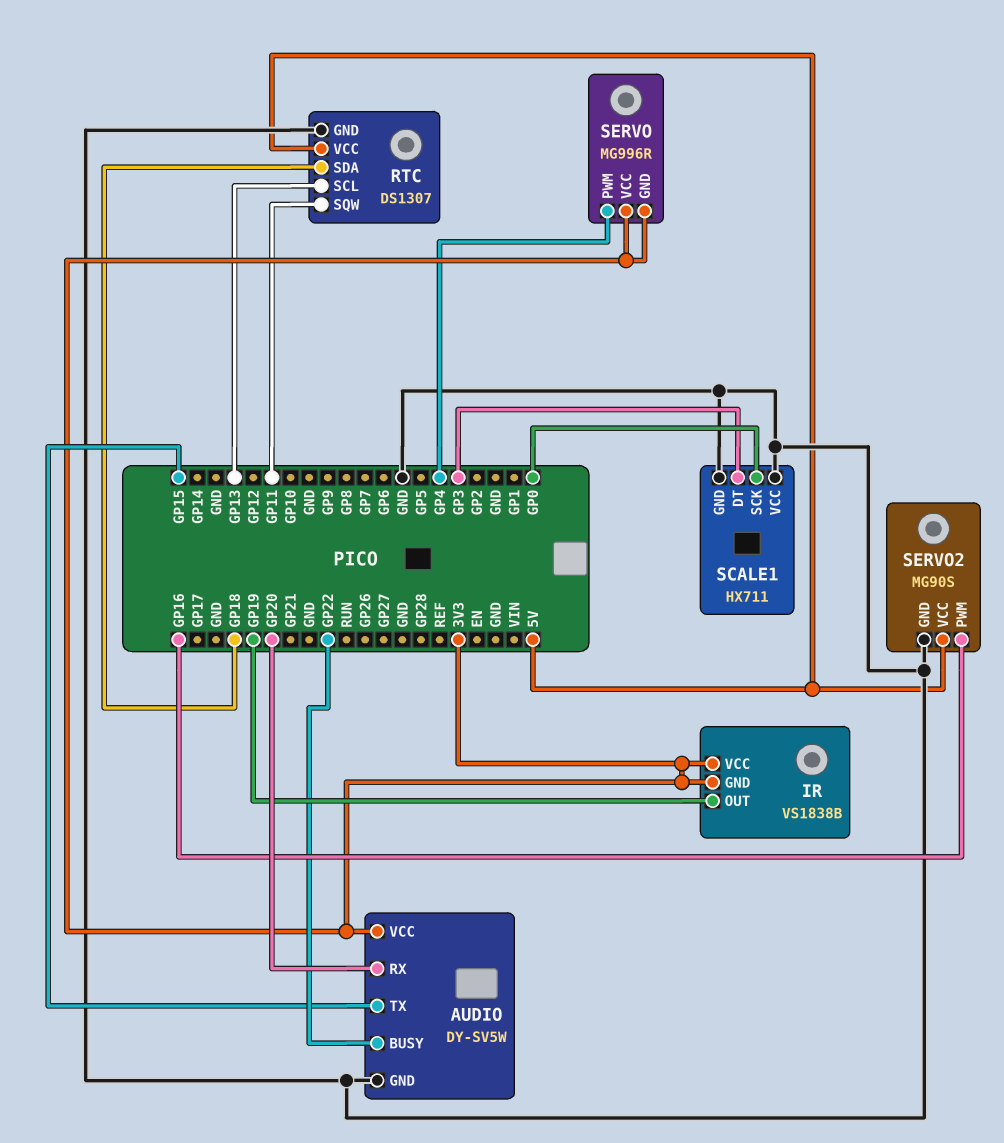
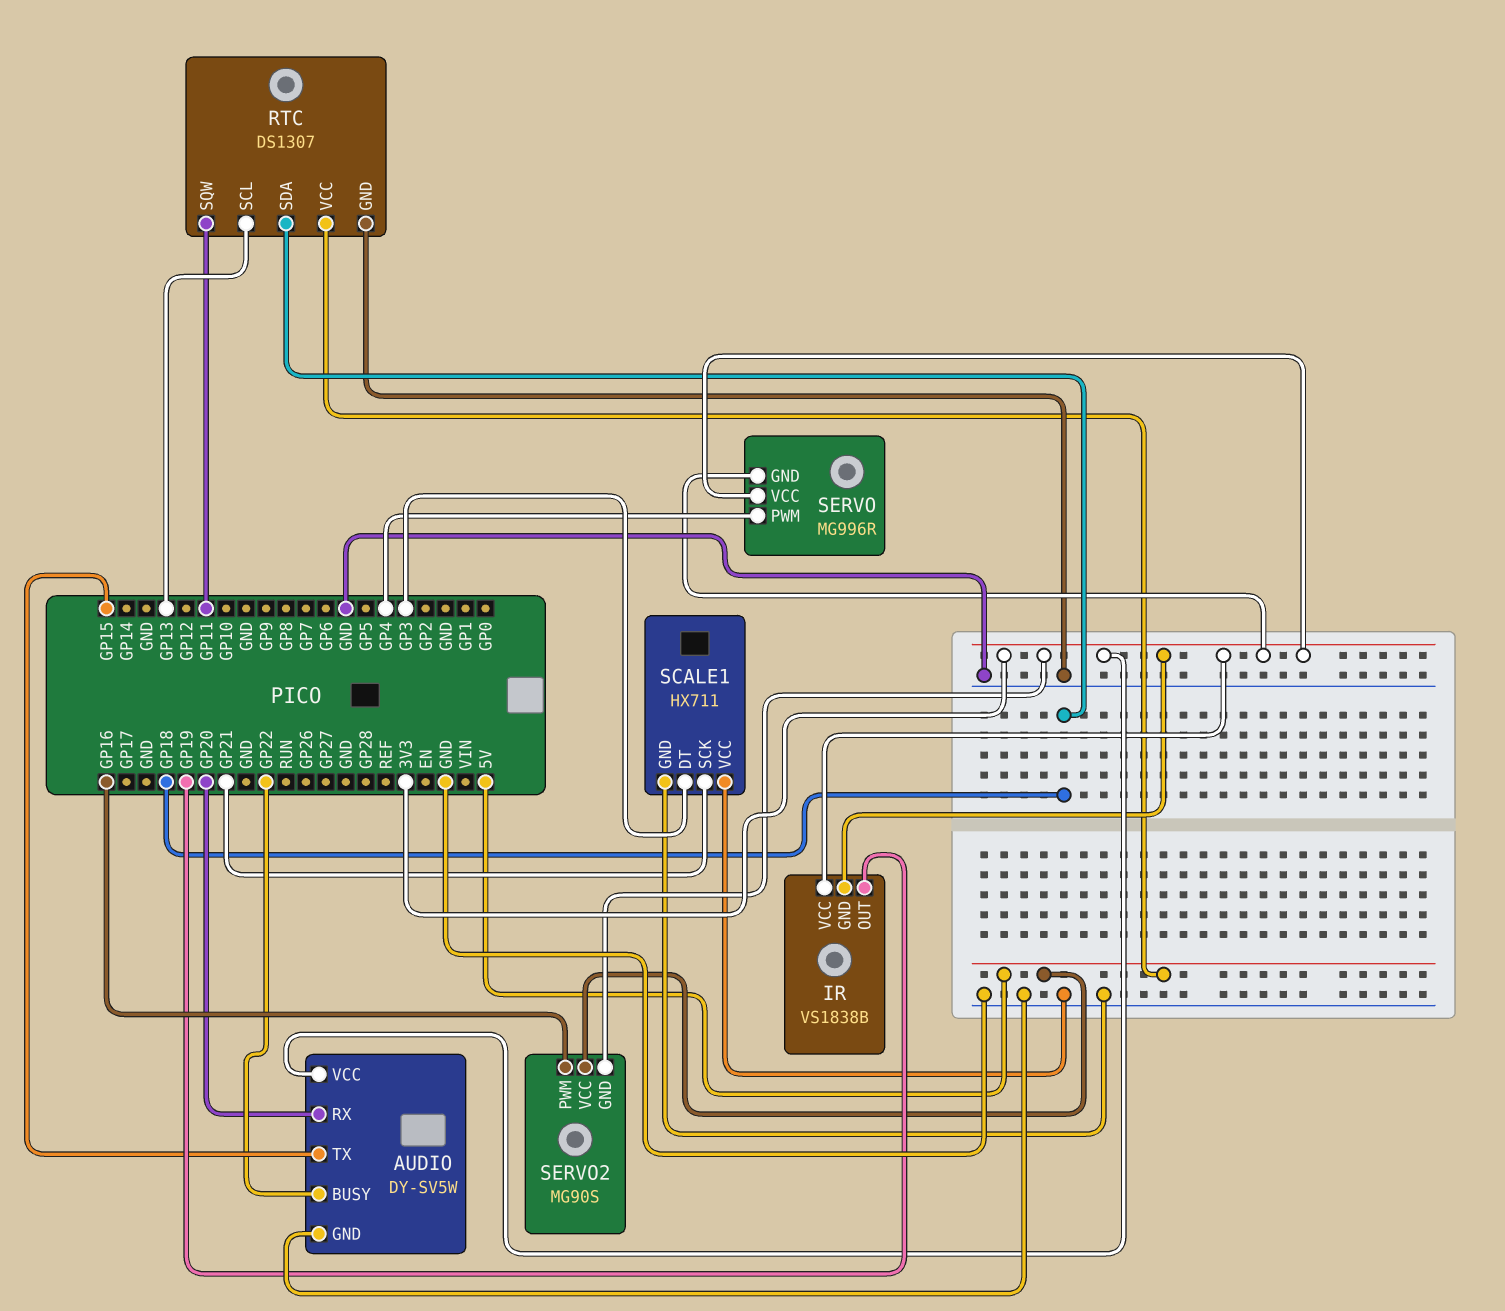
SCALE1 pin SCK: GP0 -> GP21
SERVO2 pin GND: GND -> 3V3

